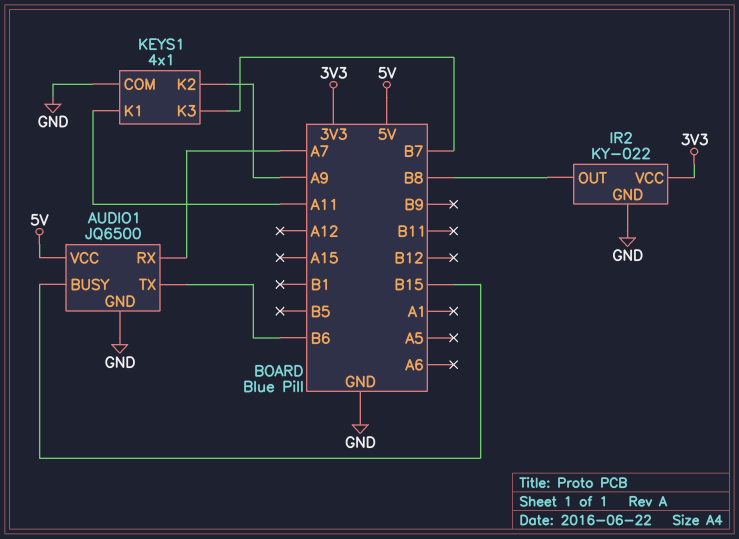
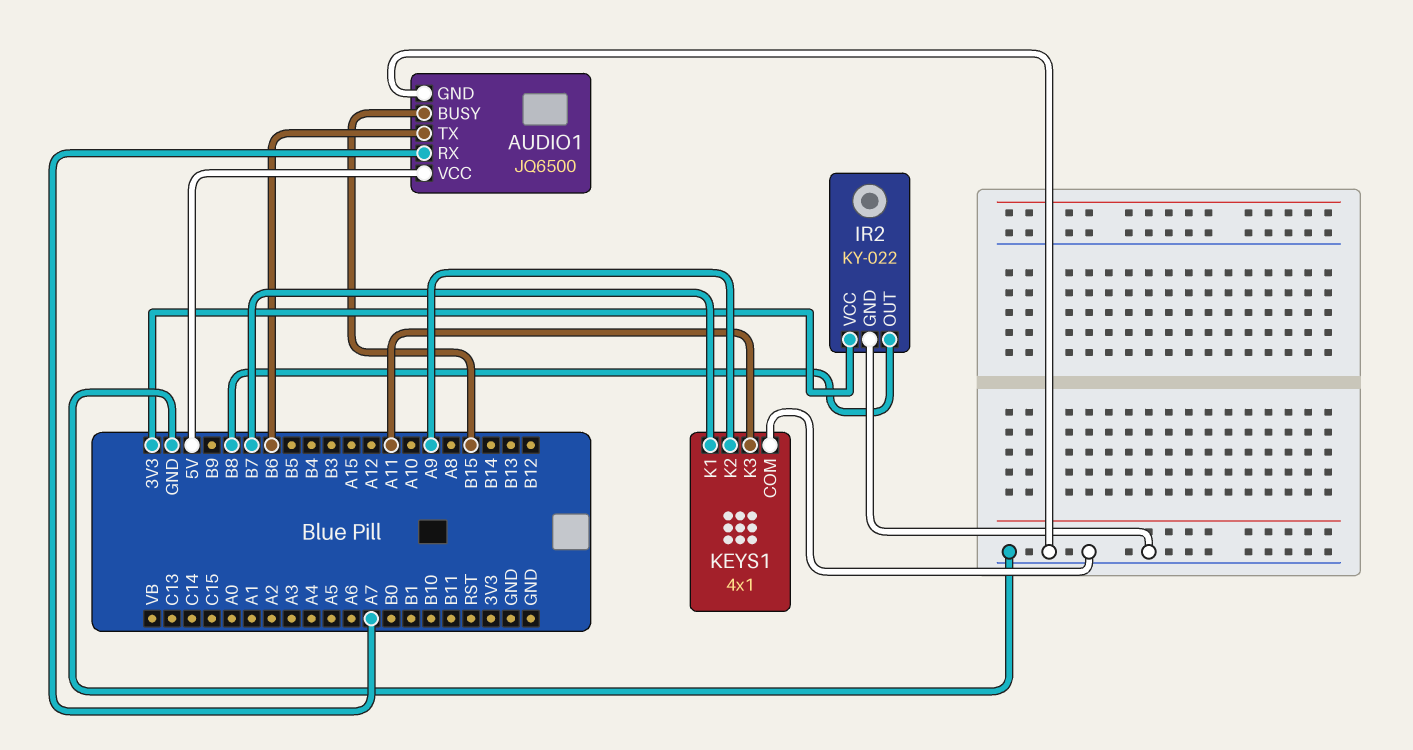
KEYS1 pin K1: A11 -> B7
KEYS1 pin K3: B7 -> A11

